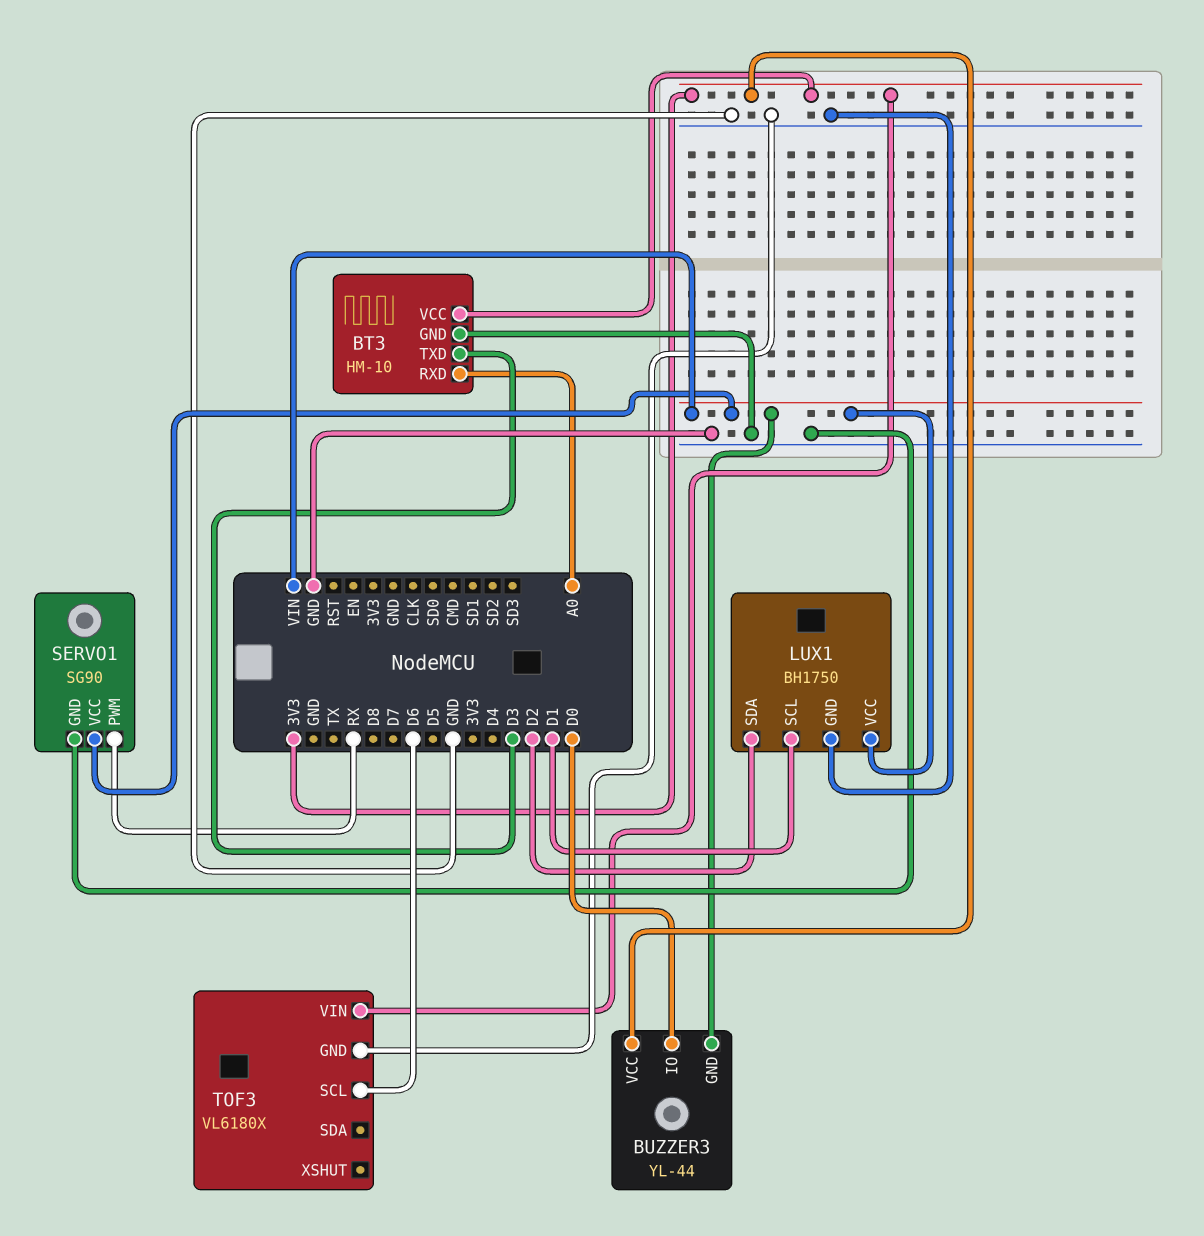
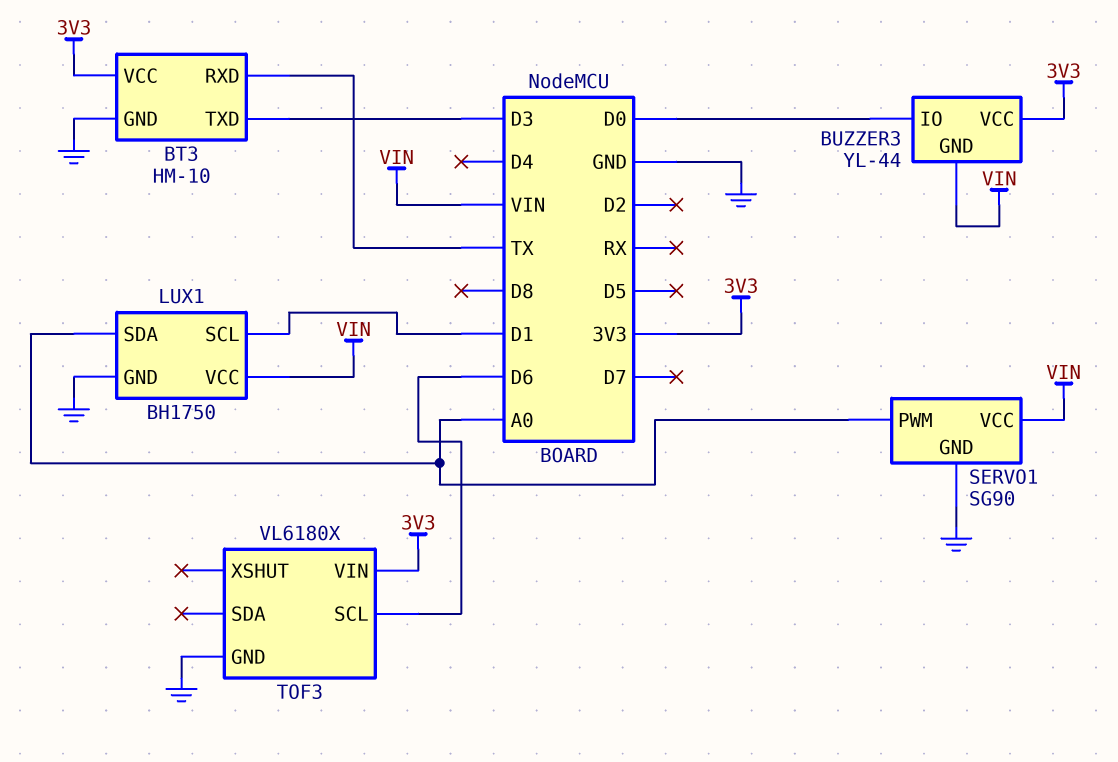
BT3 pin RXD: A0 -> TX
LUX1 pin SDA: D2 -> A0
SERVO1 pin PWM: RX -> A0

